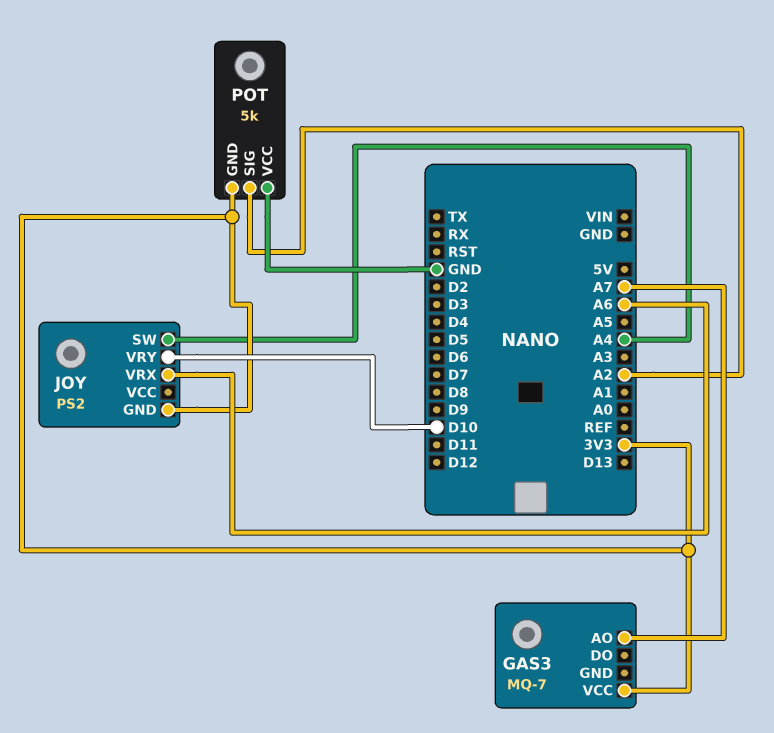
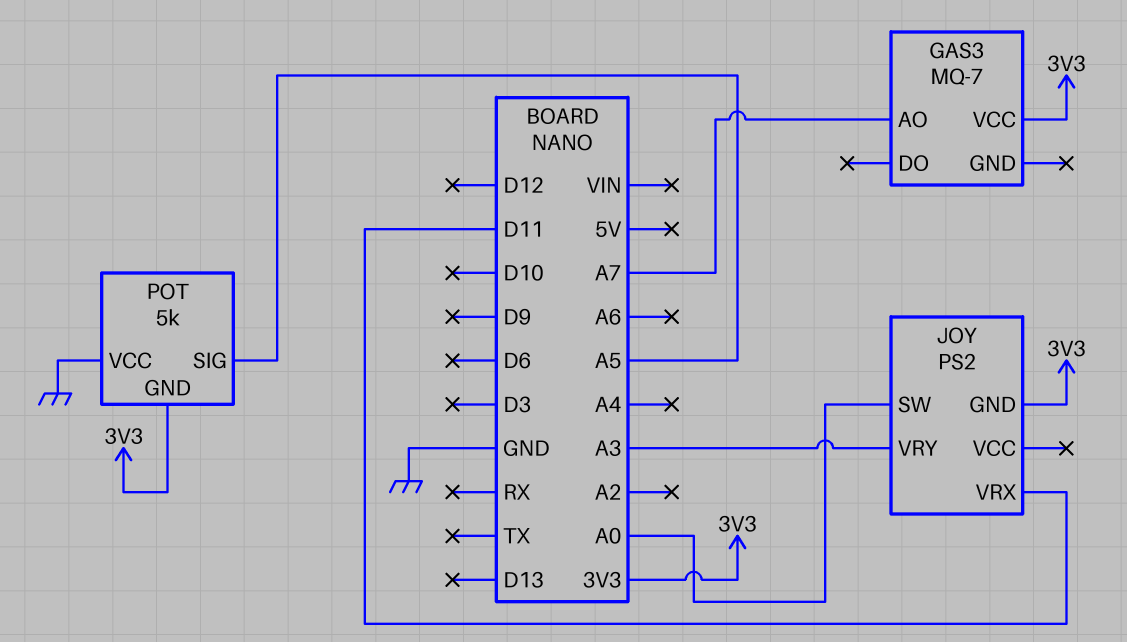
JOY pin SW: A4 -> A0
JOY pin VRX: A6 -> D11
JOY pin VRY: D10 -> A3
POT pin SIG: A2 -> A5

